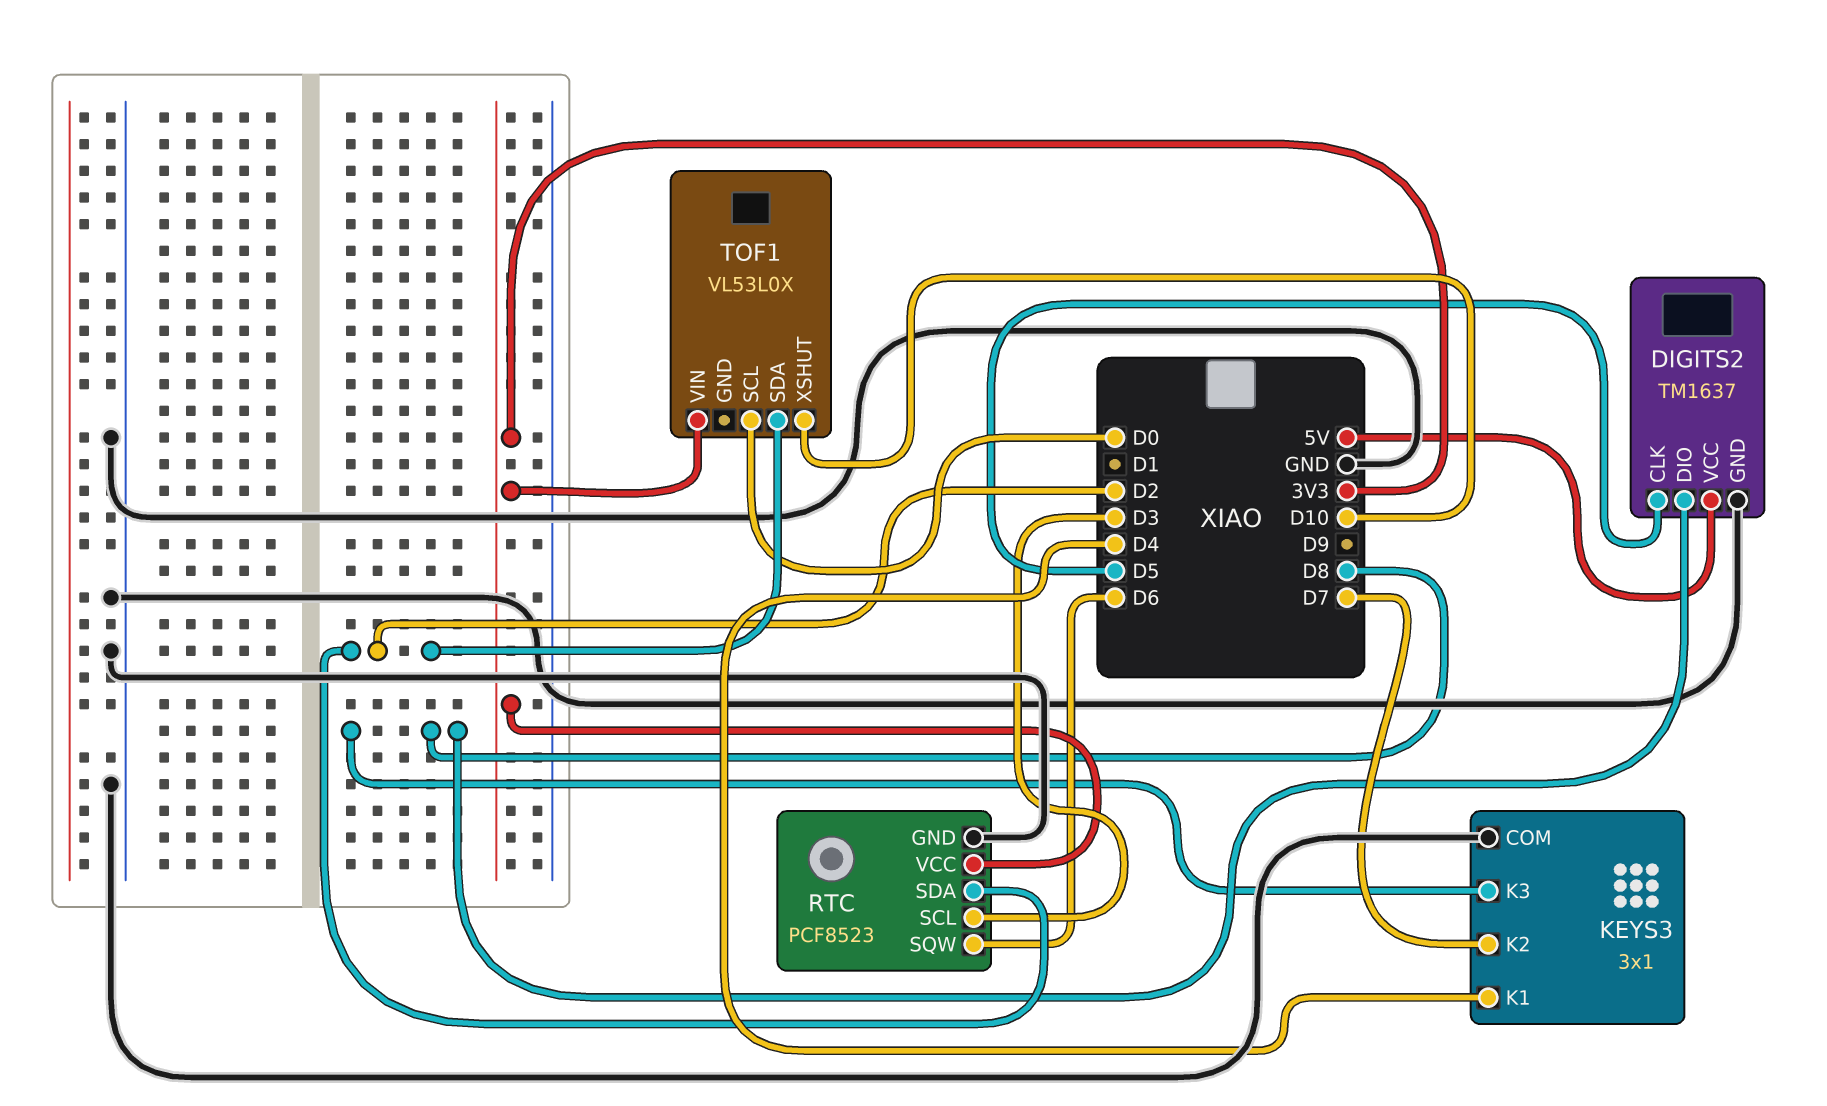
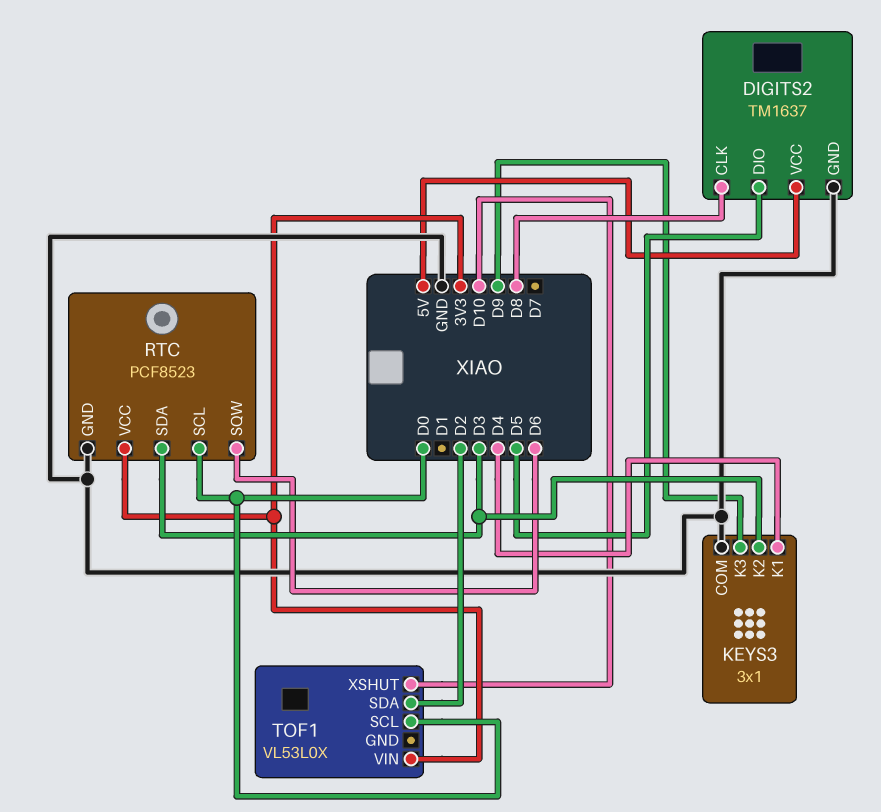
DIGITS2 pin CLK: D5 -> D8
DIGITS2 pin DIO: D8 -> D5
KEYS3 pin K2: D7 -> D3
KEYS3 pin K3: D8 -> D9
RTC pin SCL: D3 -> D0
RTC pin SDA: D2 -> D3

